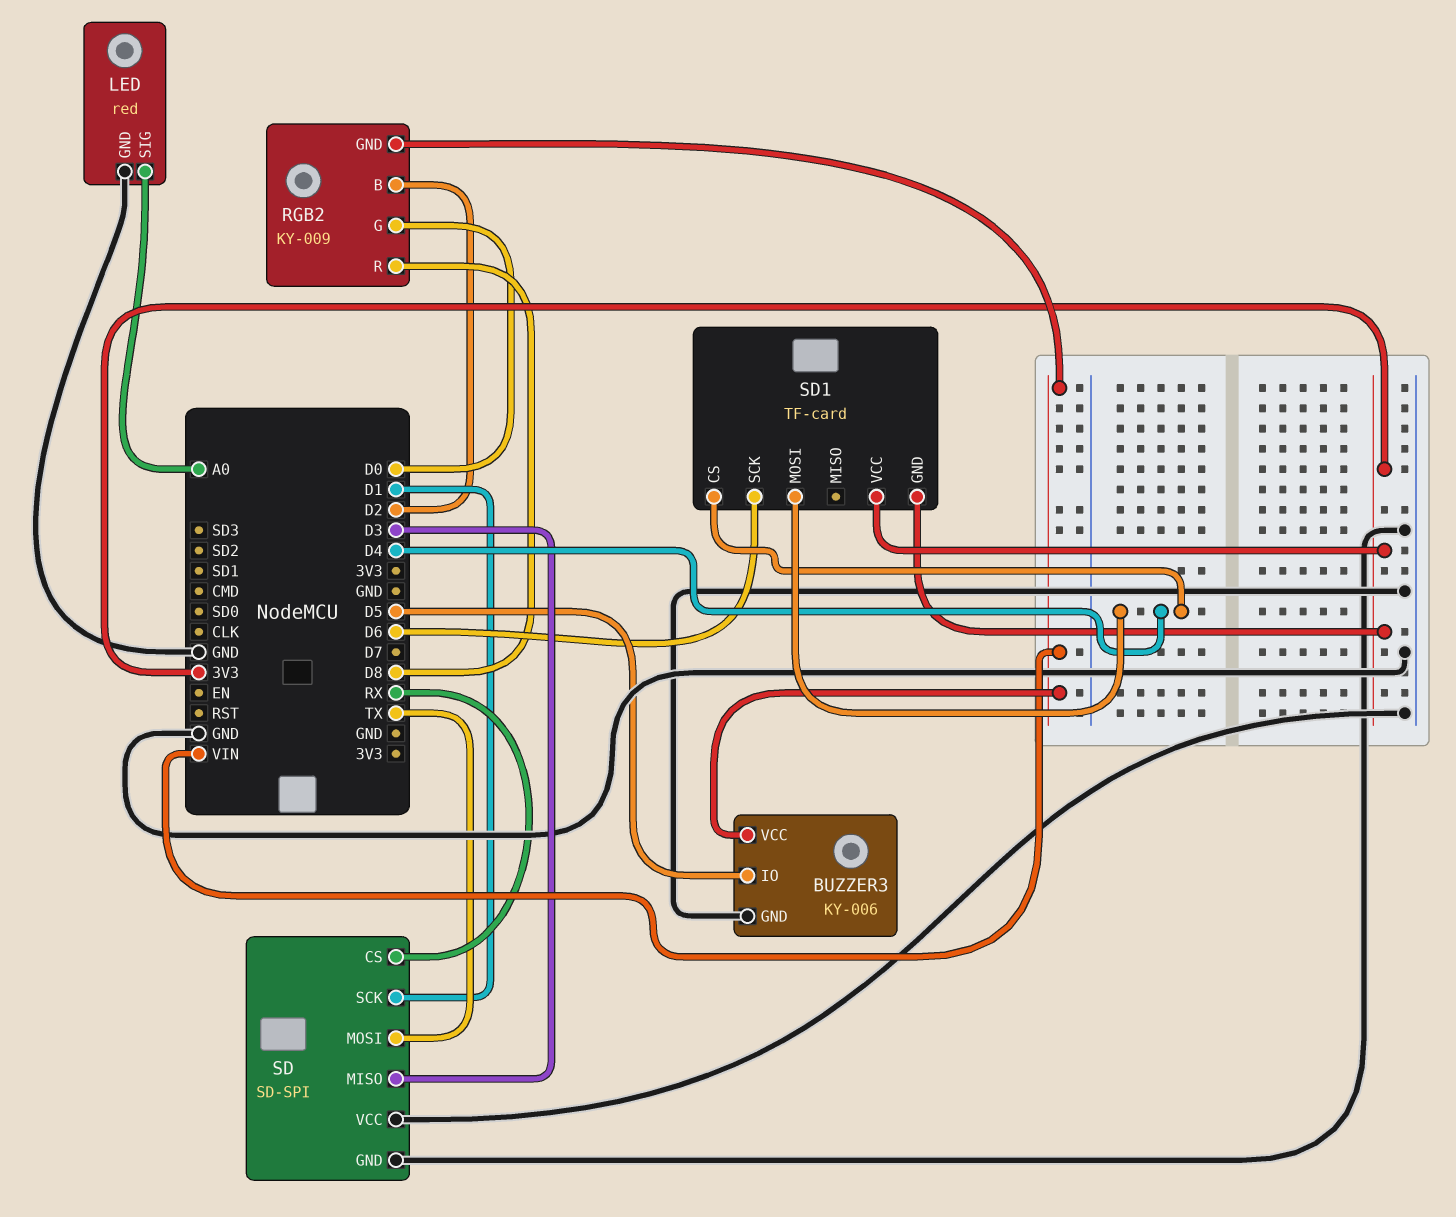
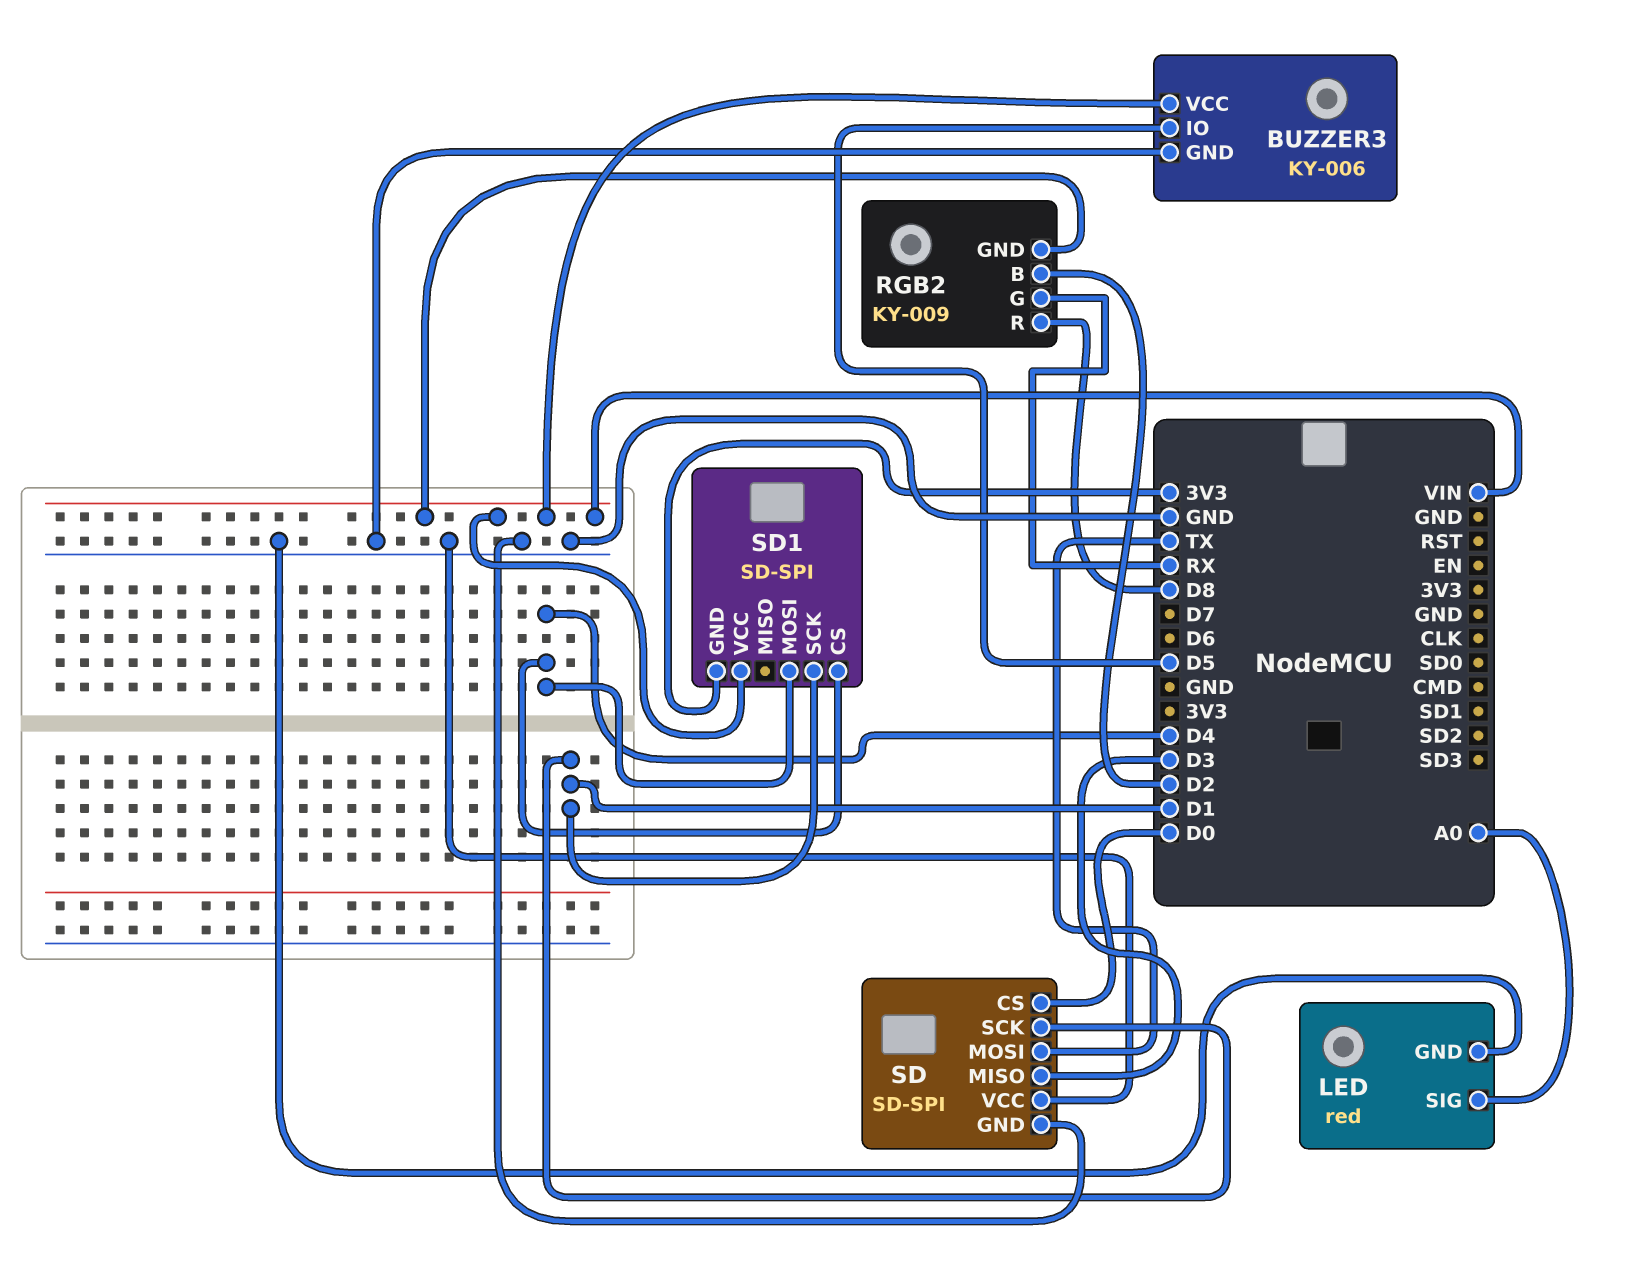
RGB2 pin G: D0 -> RX
SD pin CS: RX -> D0
SD1: TF-card -> SD-SPI
SD1 pin SCK: D6 -> D1
SD1 pin VCC: 3V3 -> VIN

